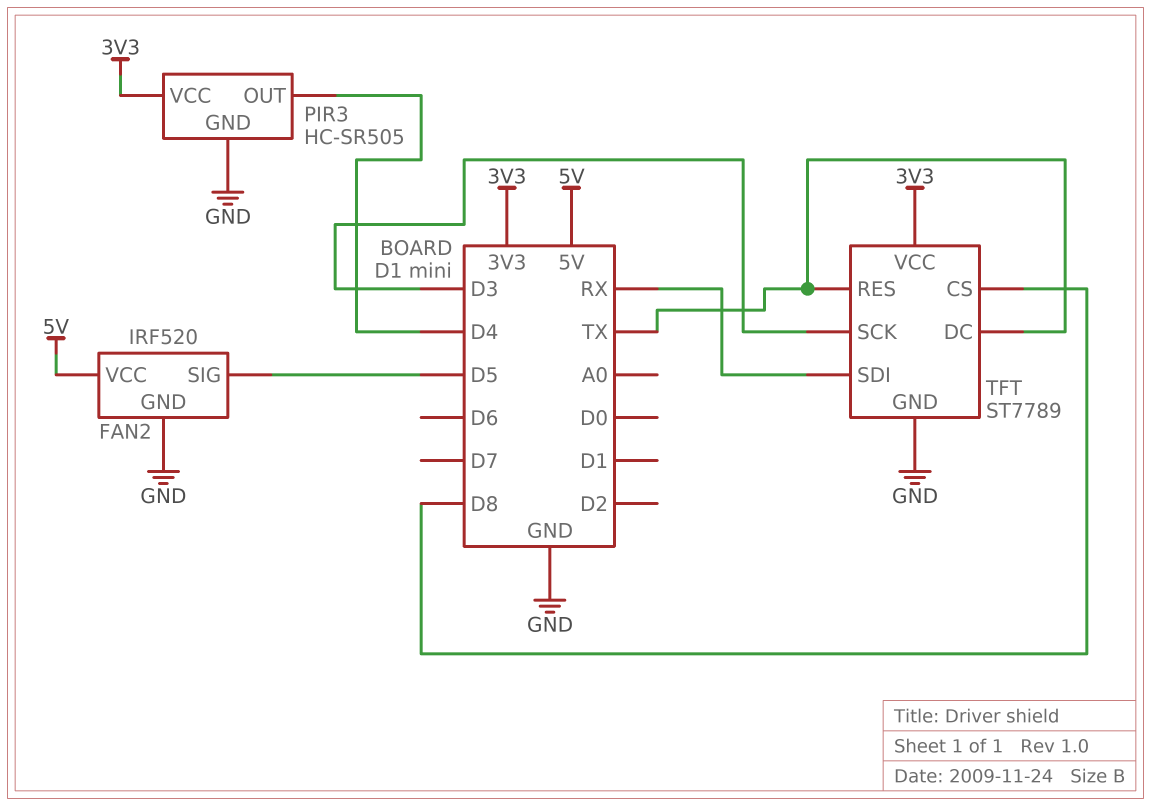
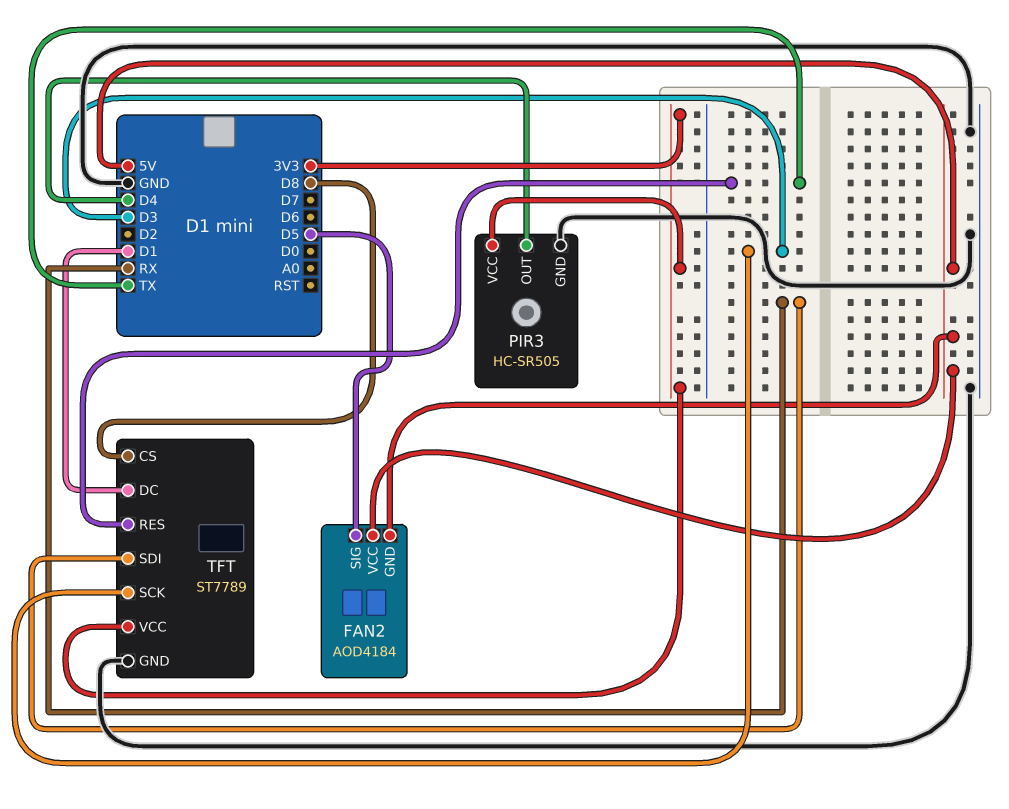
FAN2: IRF520 -> AOD4184
FAN2 pin GND: GND -> 5V
TFT pin DC: TX -> D1

